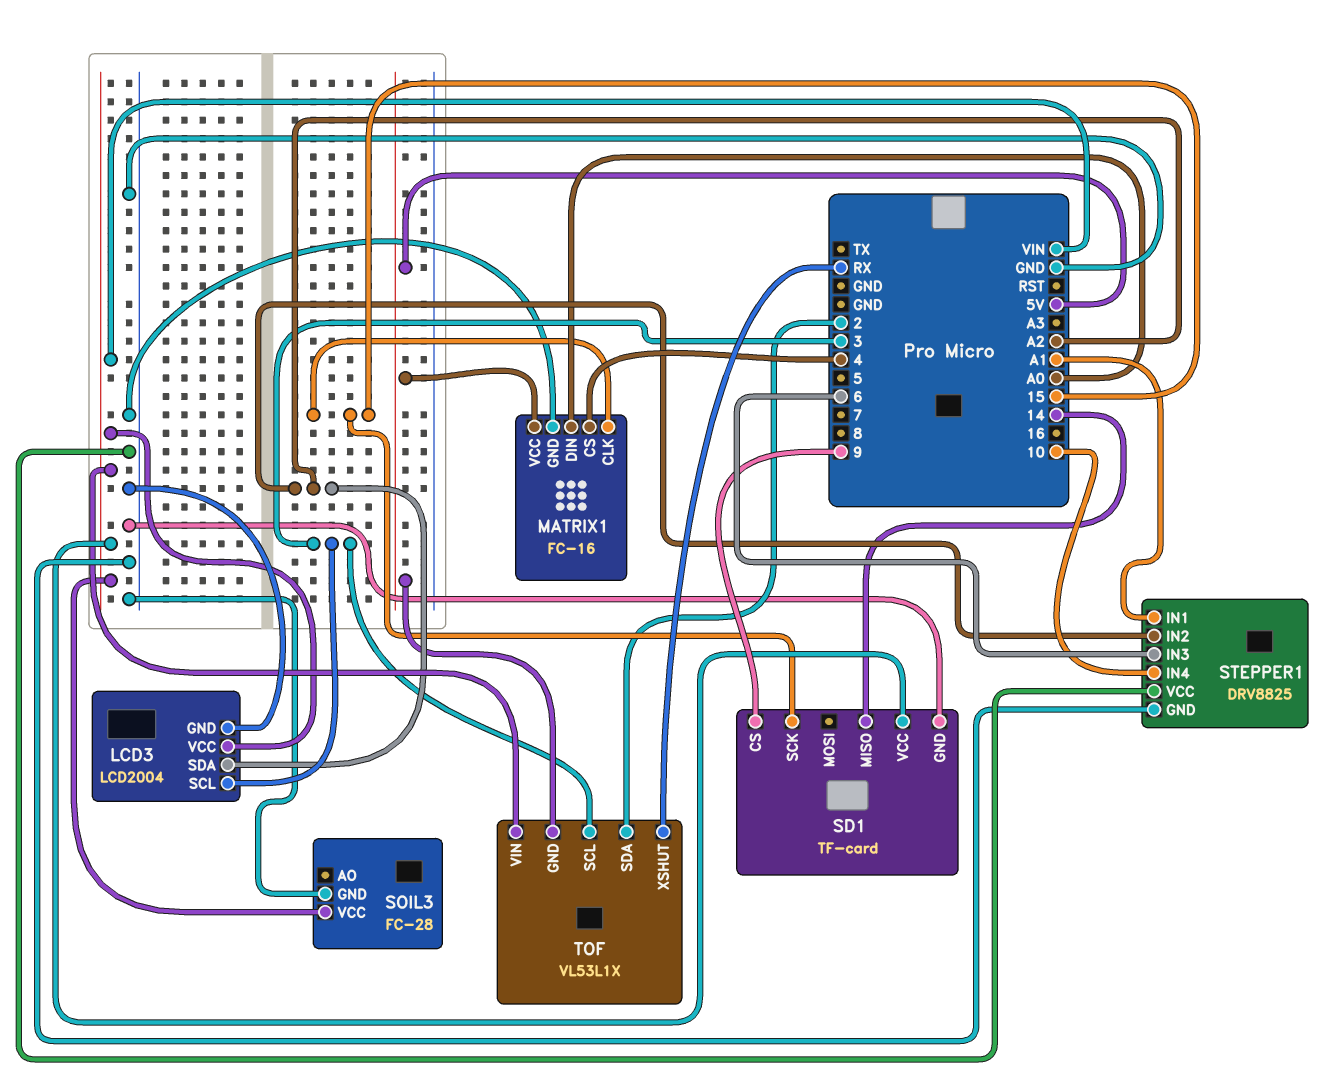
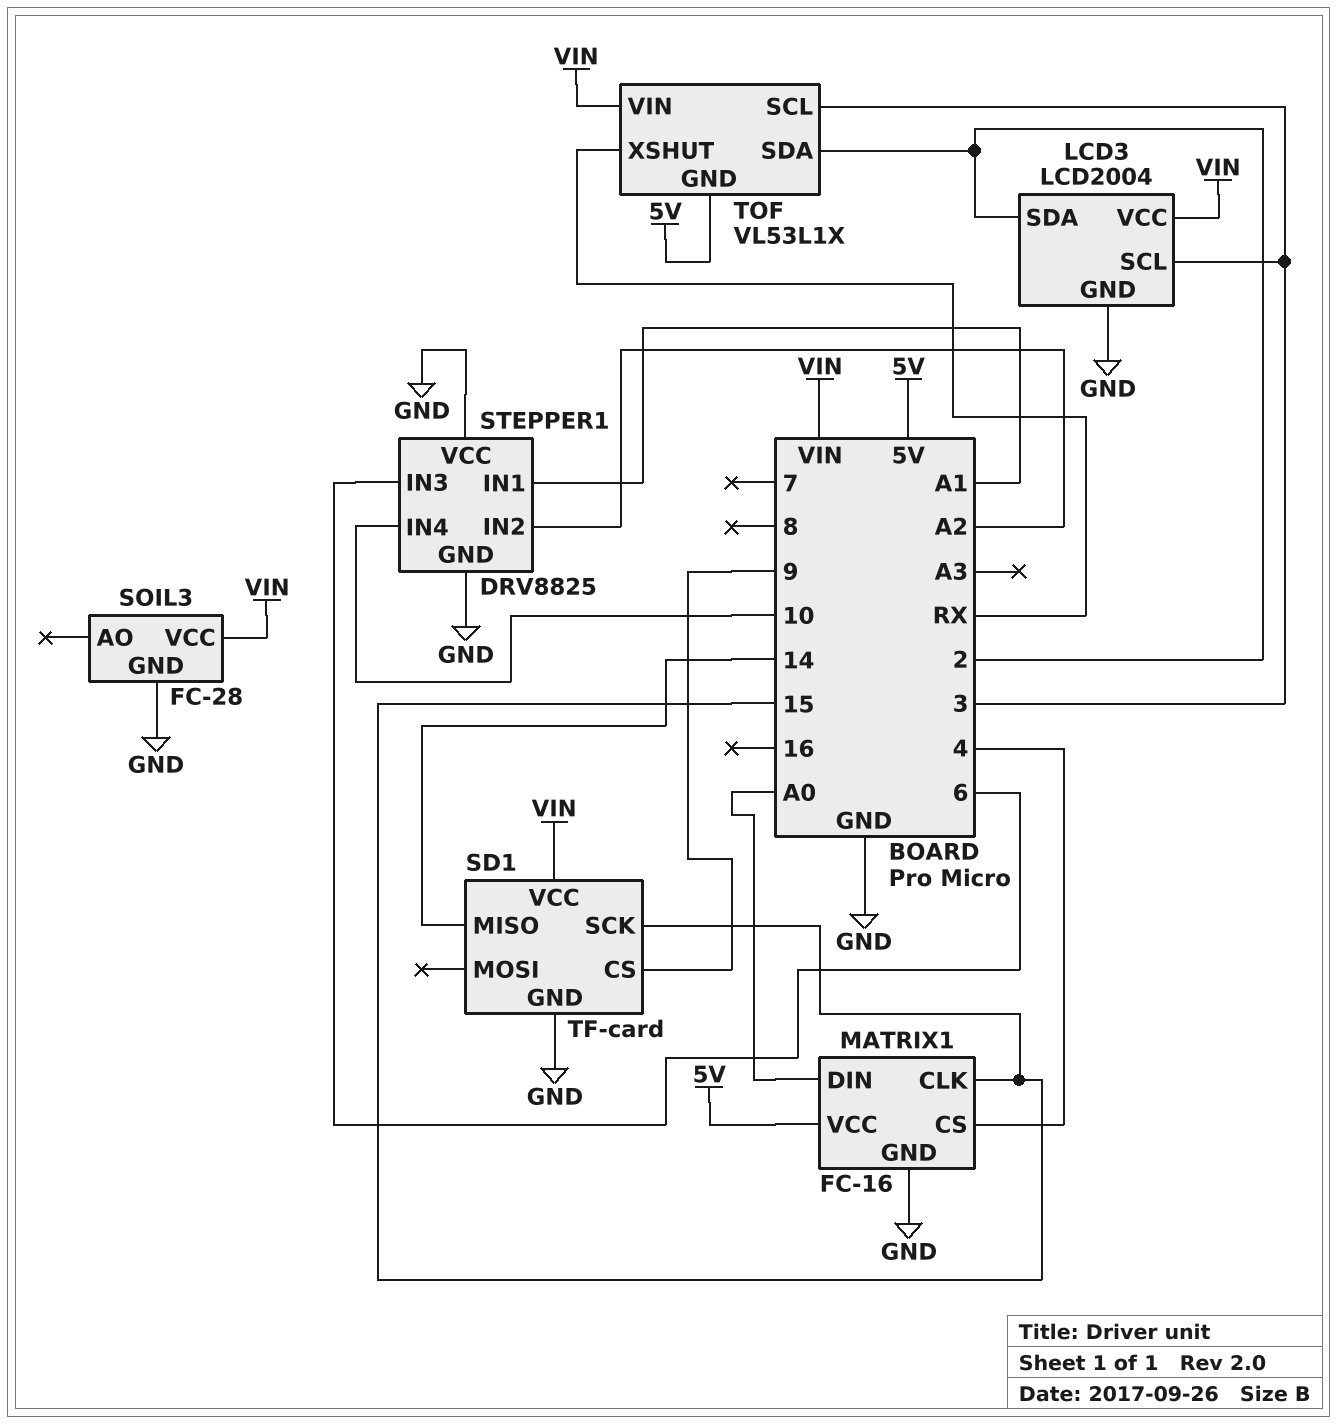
LCD3 pin SDA: A2 -> 2

